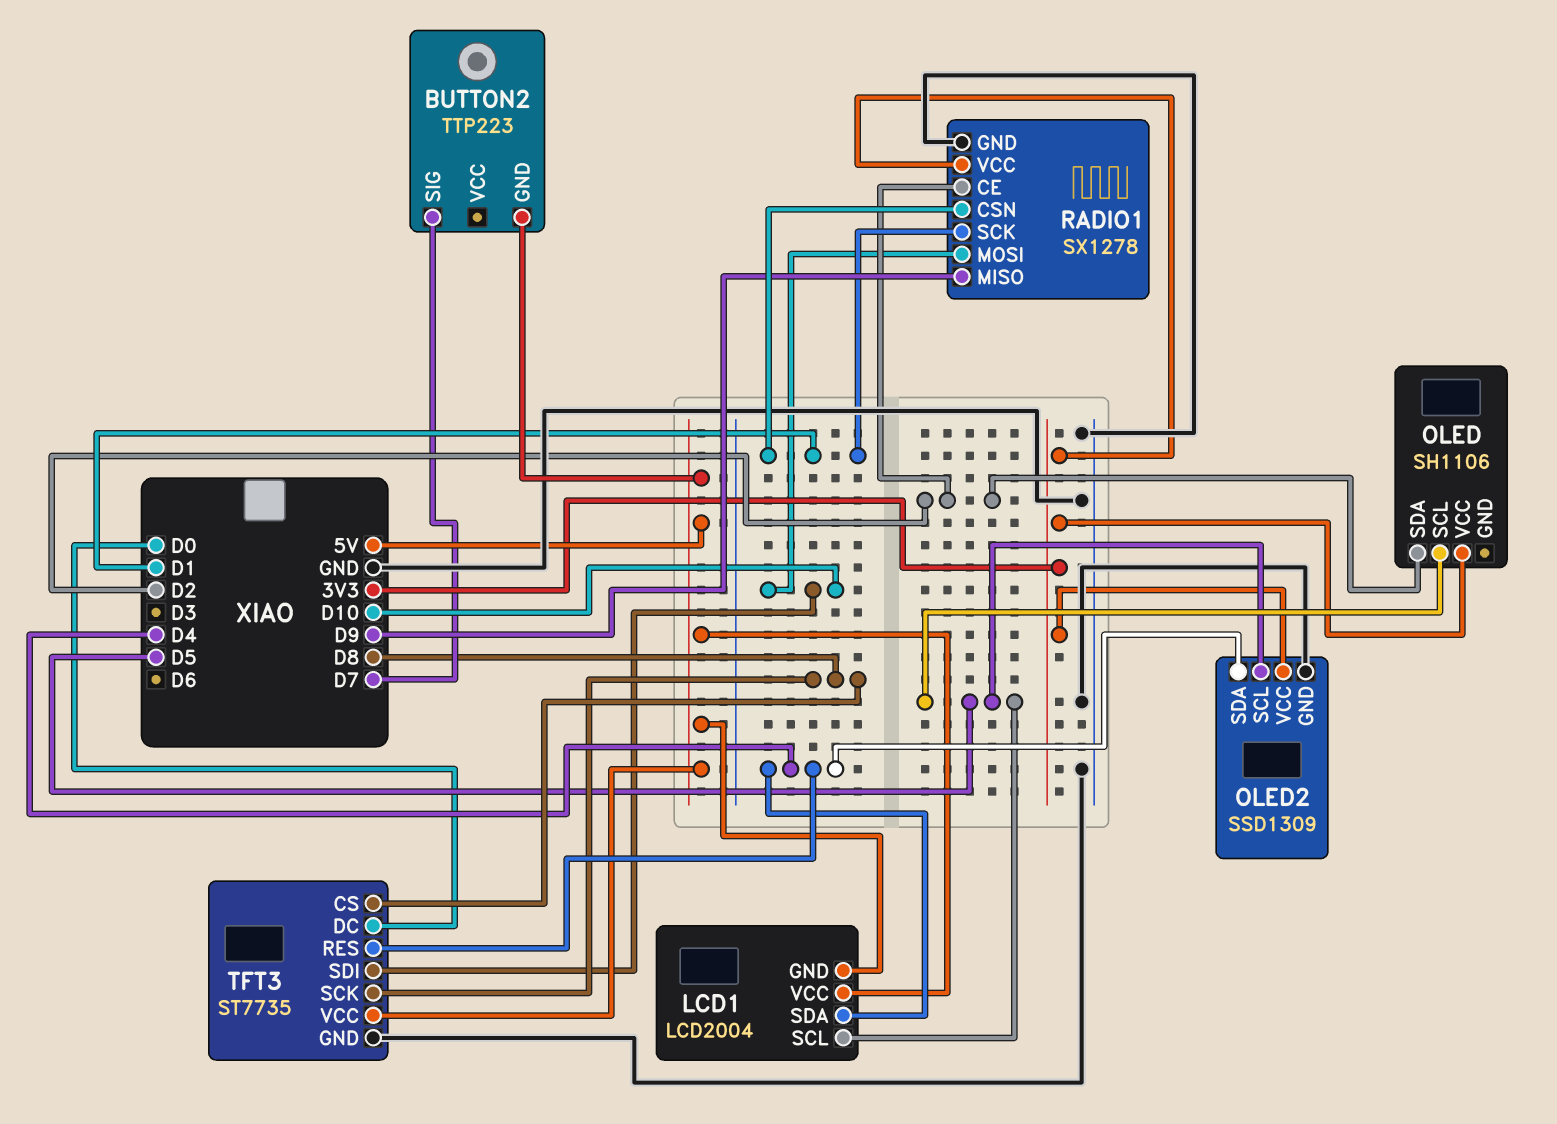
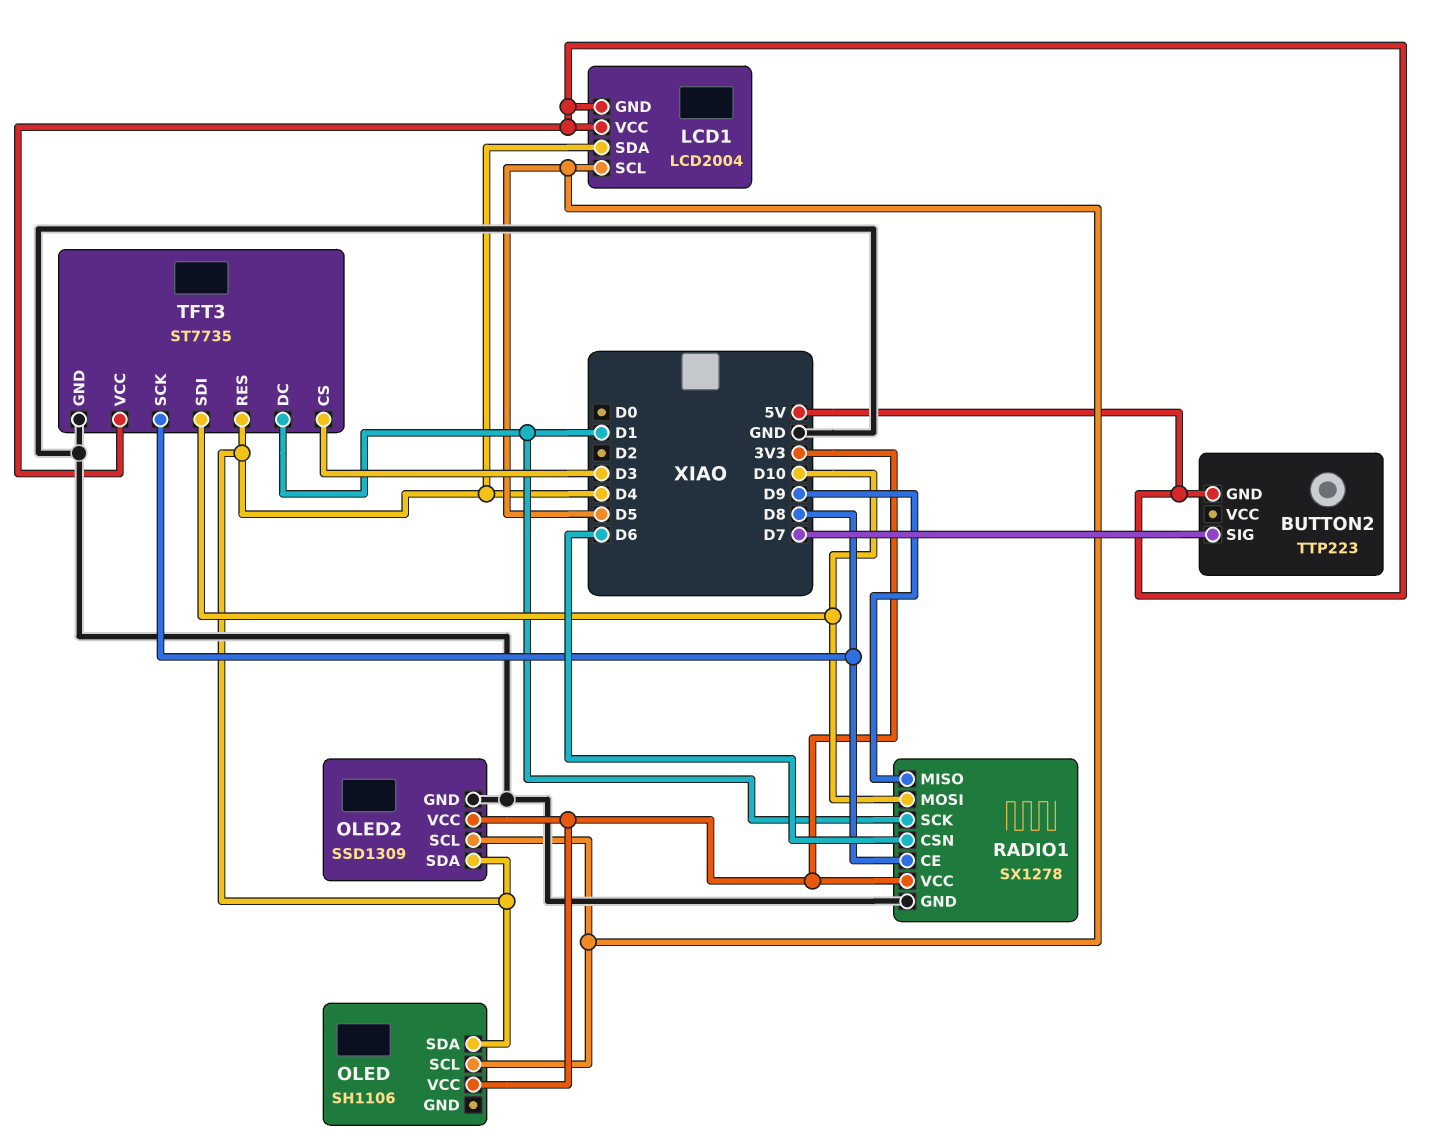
OLED pin SDA: D2 -> D4
RADIO1 pin CE: D2 -> D8
RADIO1 pin CSN: D1 -> D6
TFT3 pin CS: D8 -> D3
TFT3 pin DC: D0 -> D1

